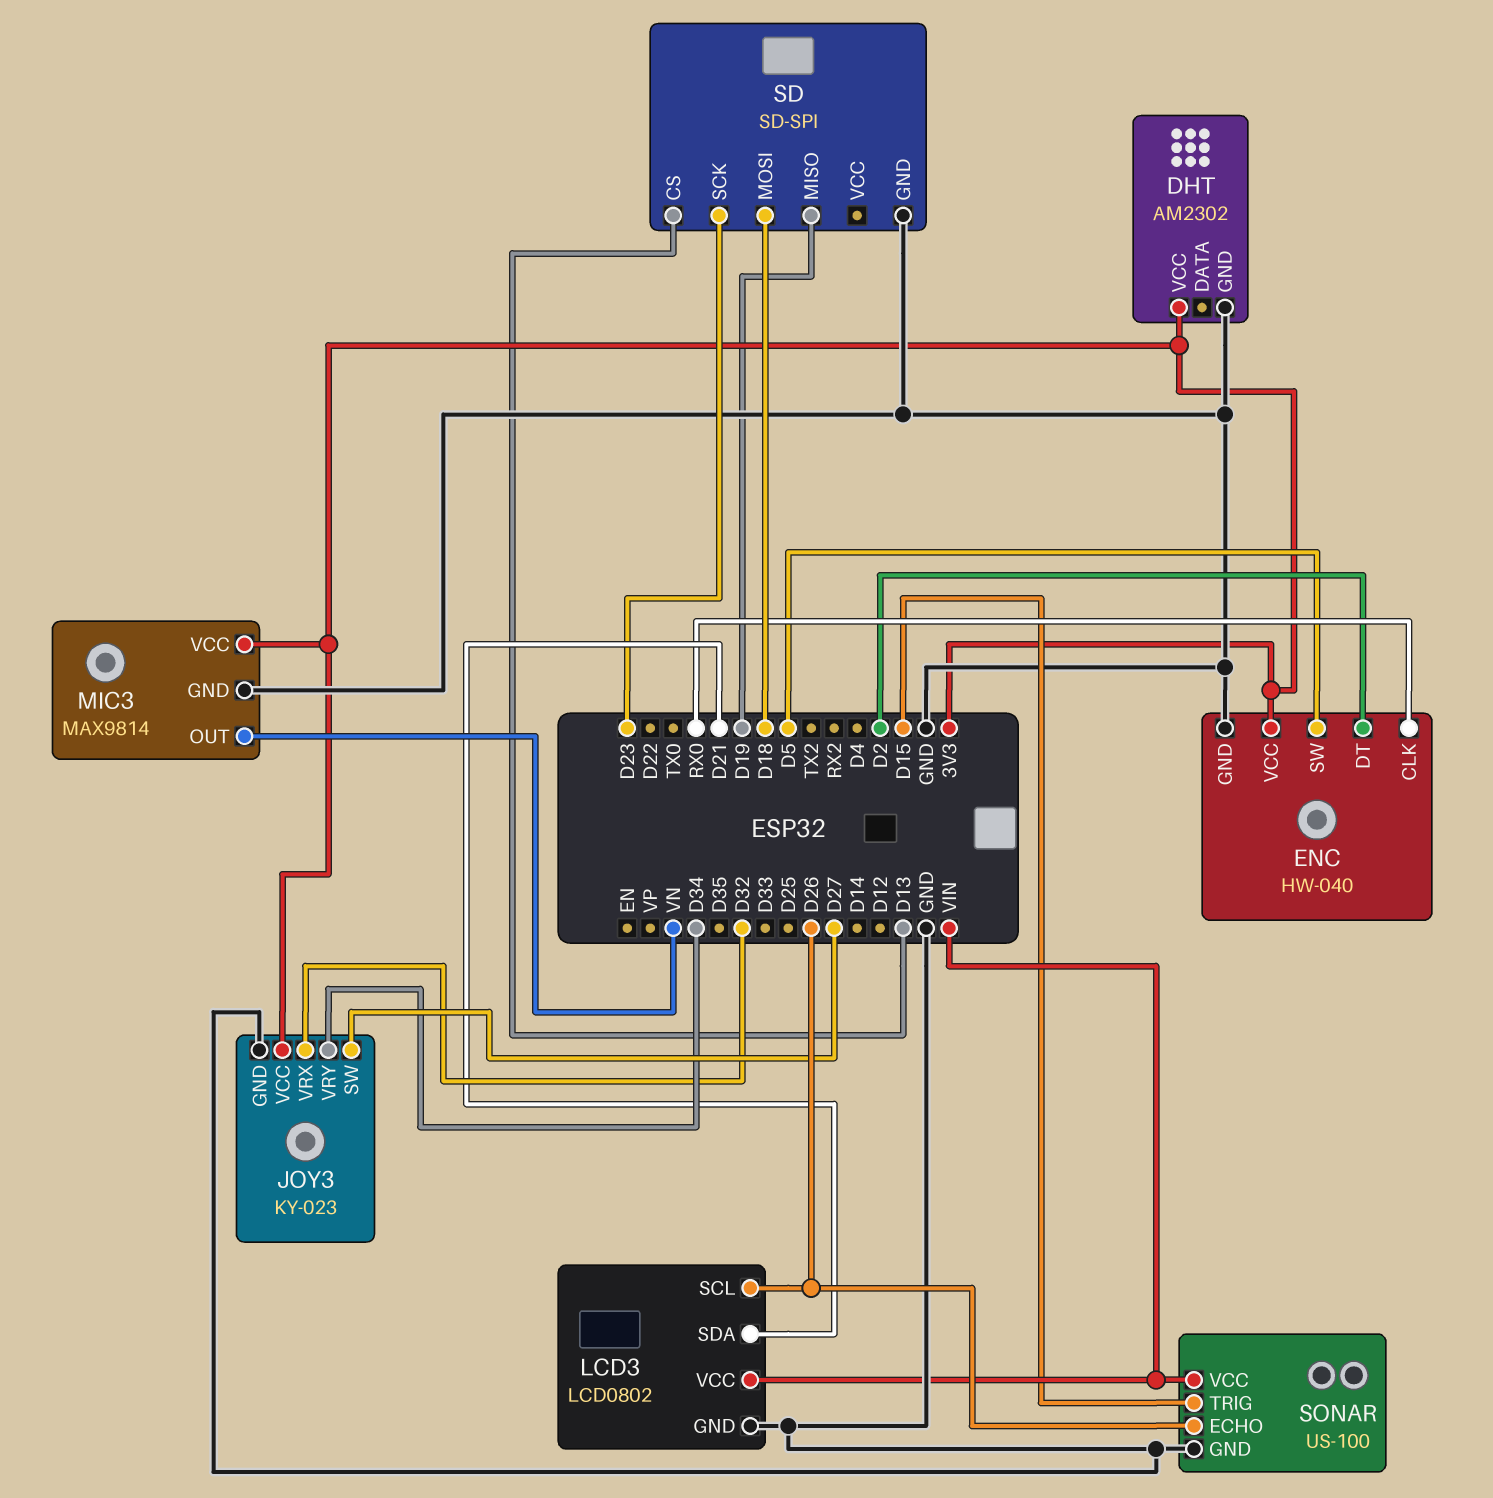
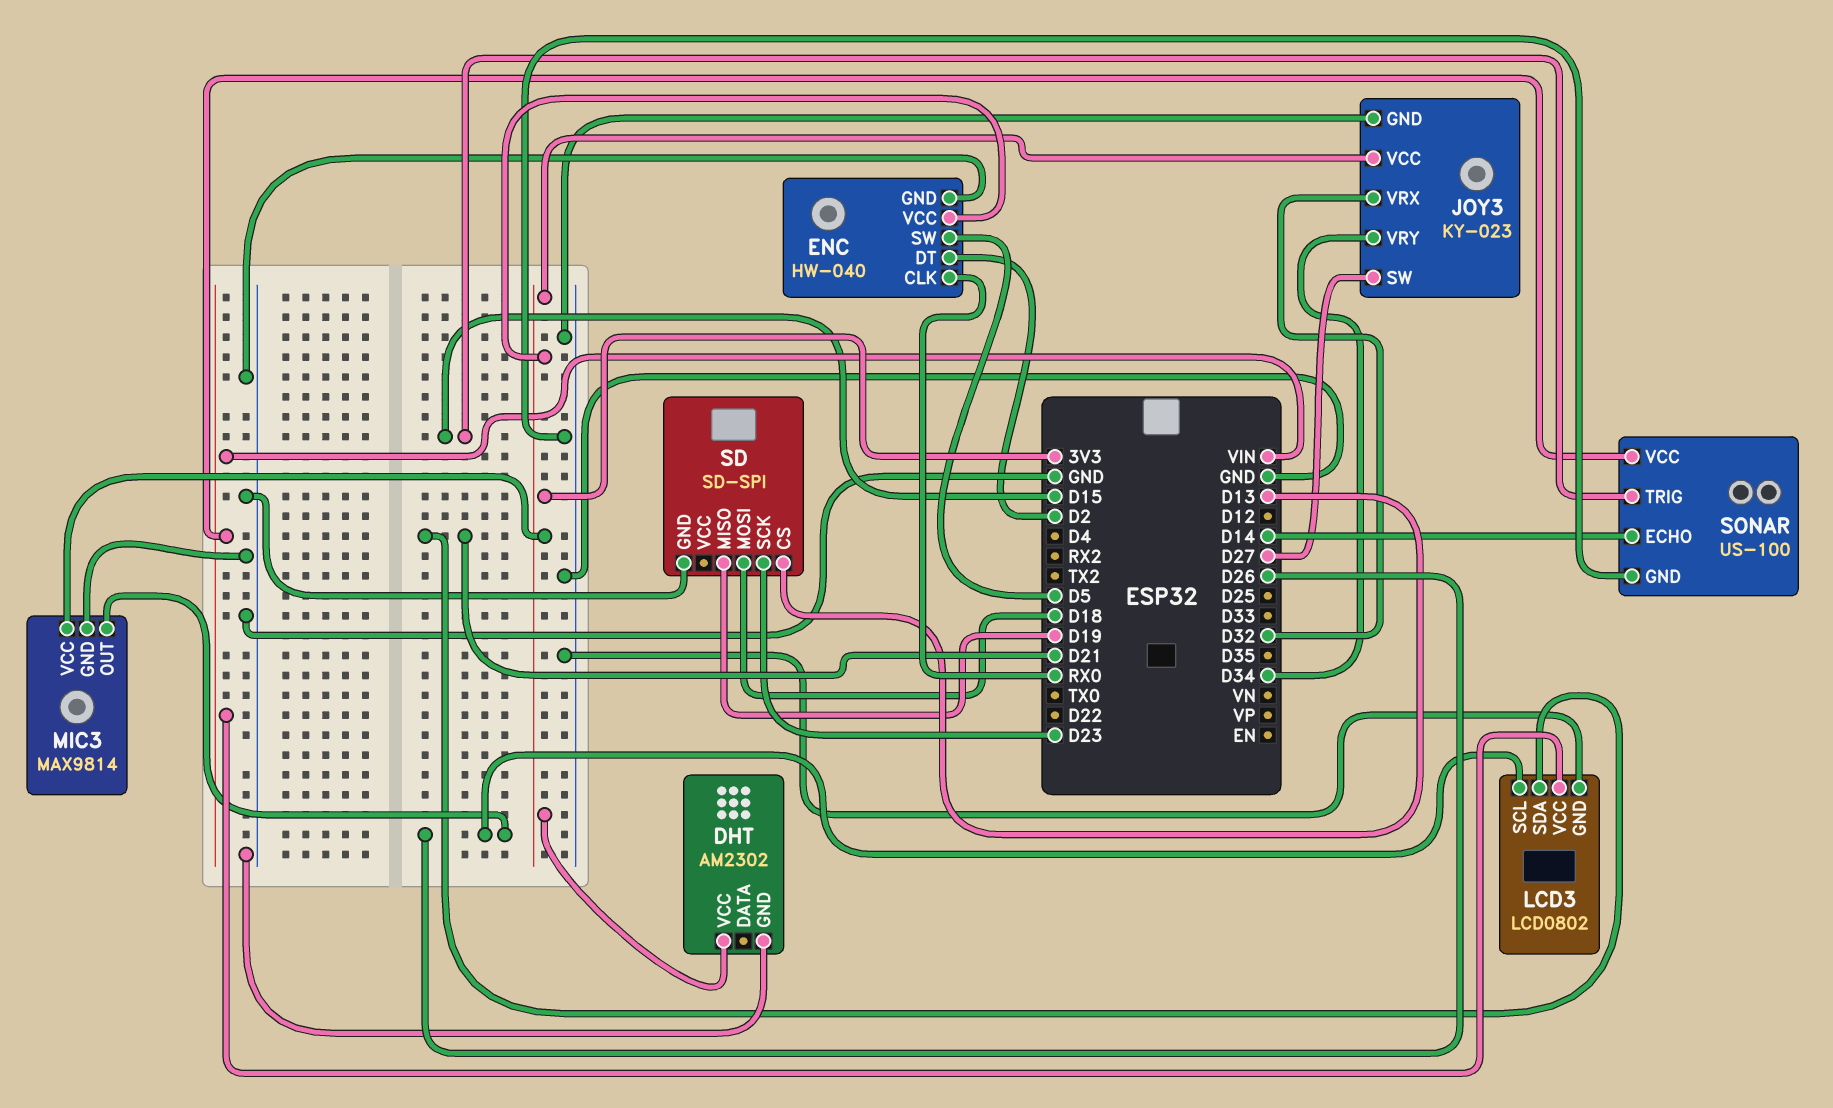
MIC3 pin OUT: VN -> D26
SONAR pin ECHO: D26 -> D14

